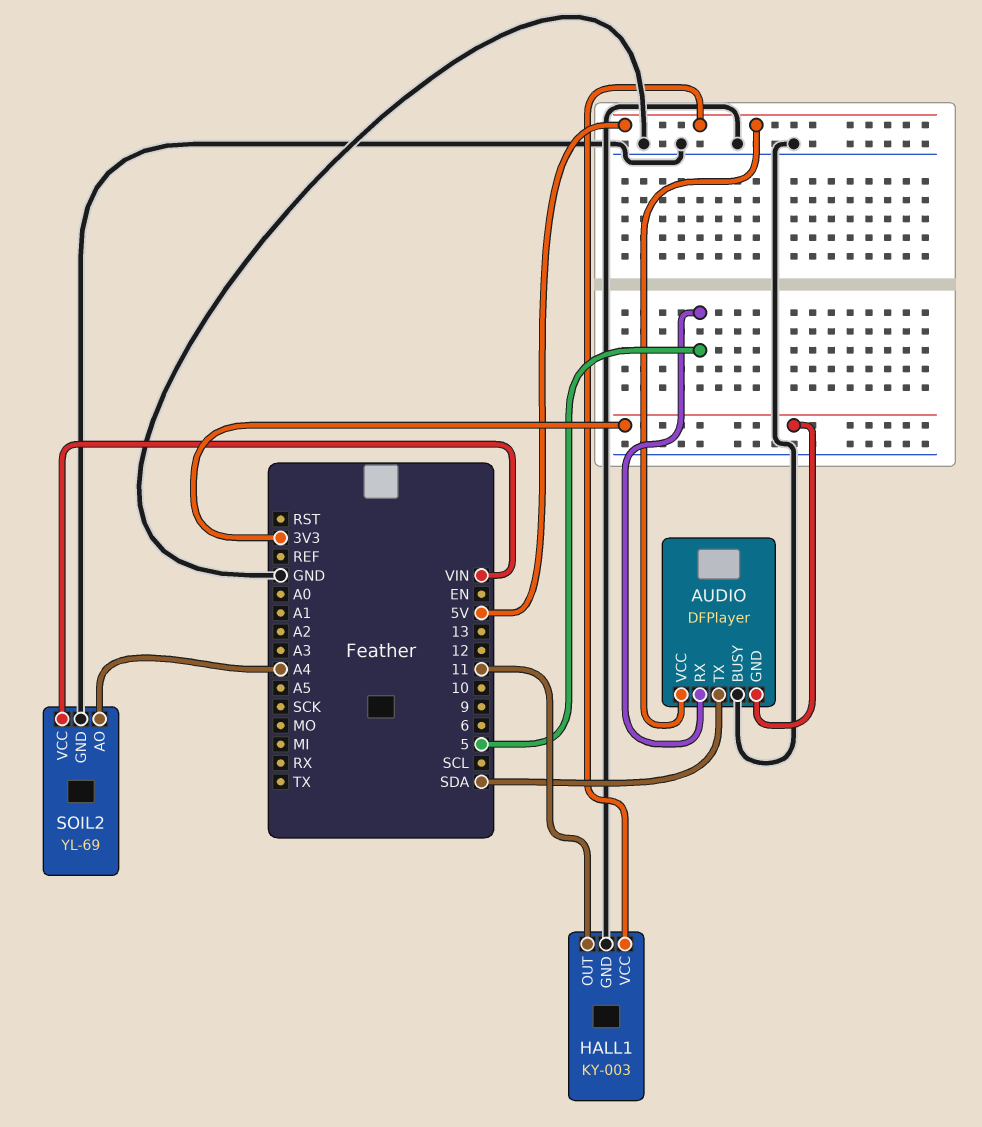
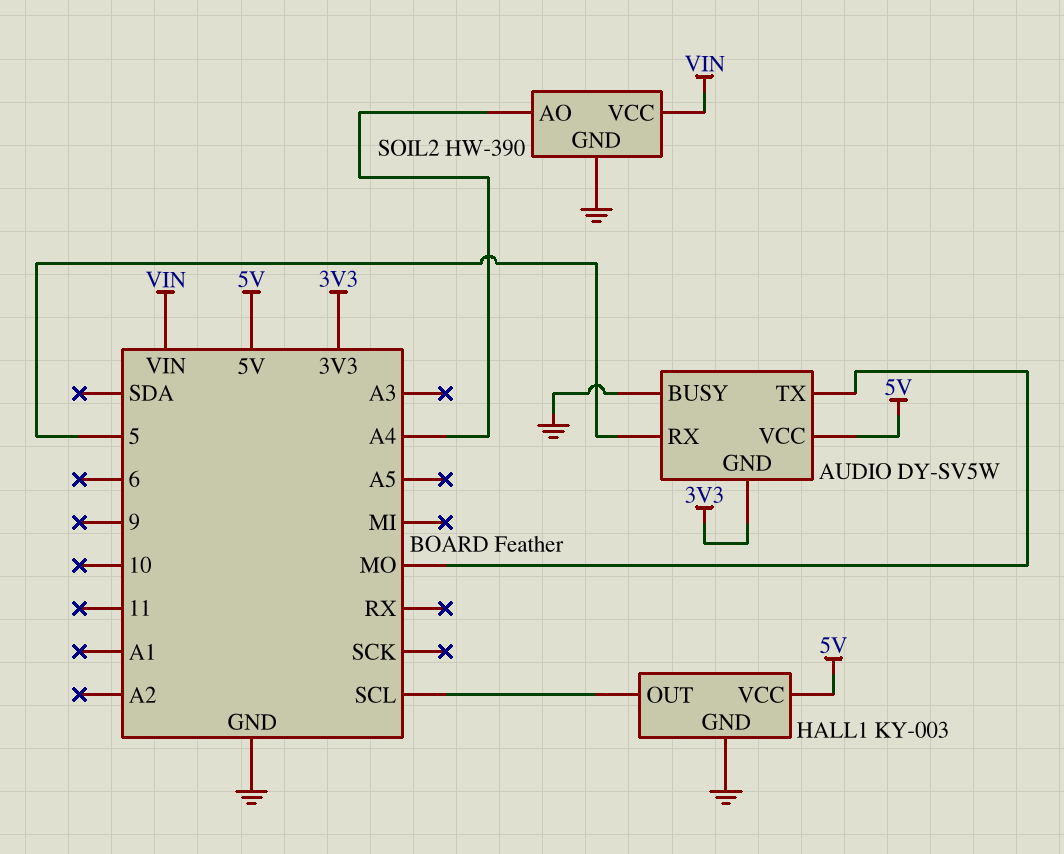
AUDIO: DFPlayer -> DY-SV5W
AUDIO pin TX: SDA -> MO
HALL1 pin OUT: 11 -> SCL
SOIL2: YL-69 -> HW-390

